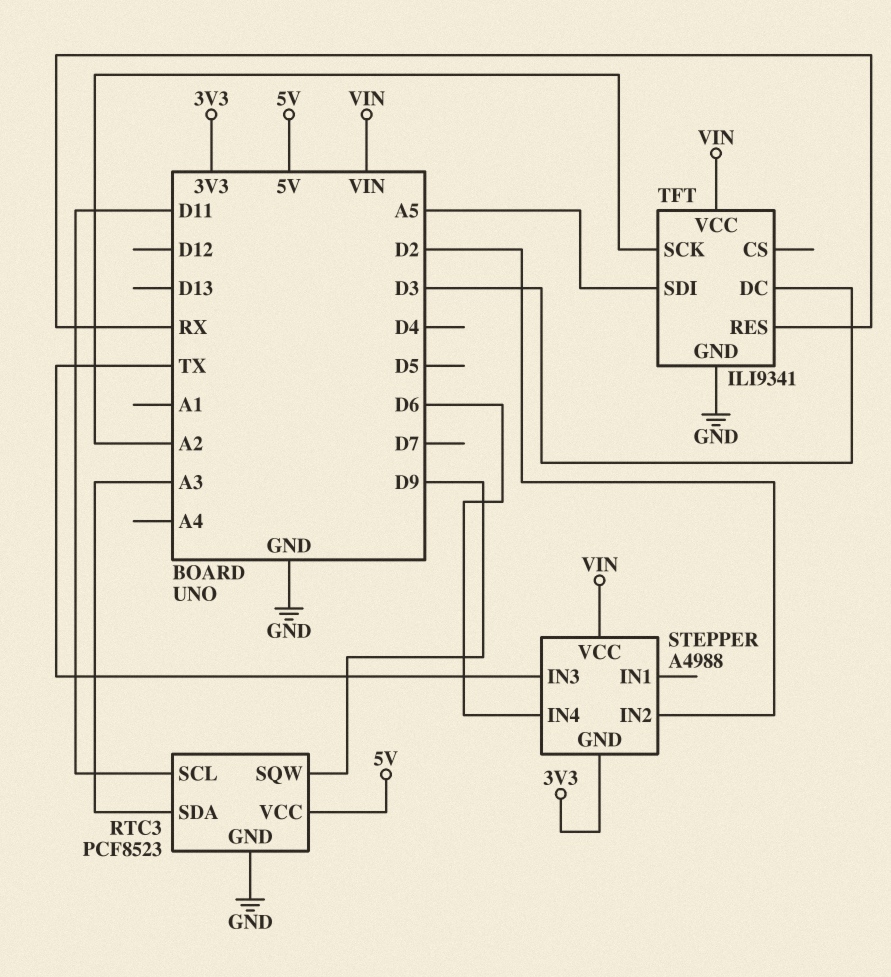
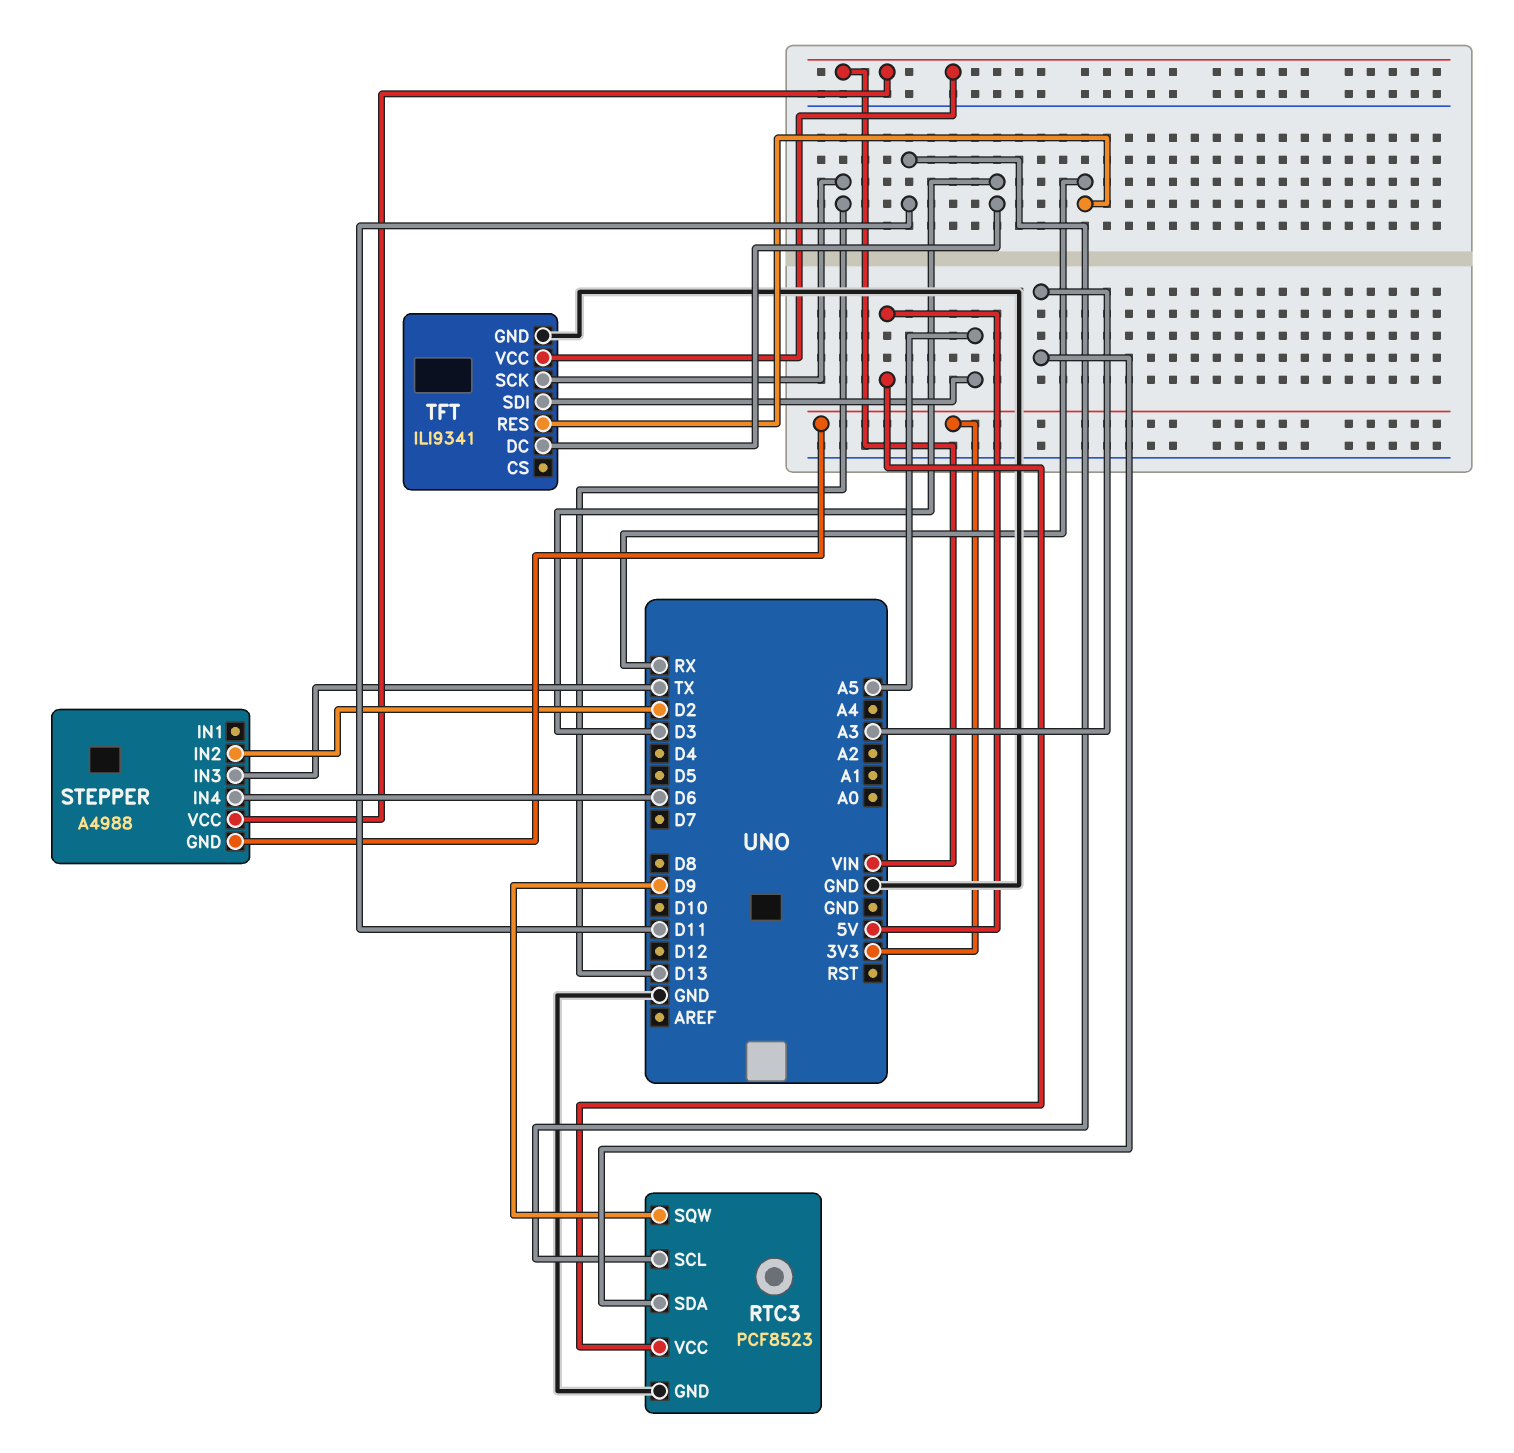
TFT pin SCK: A2 -> D13

